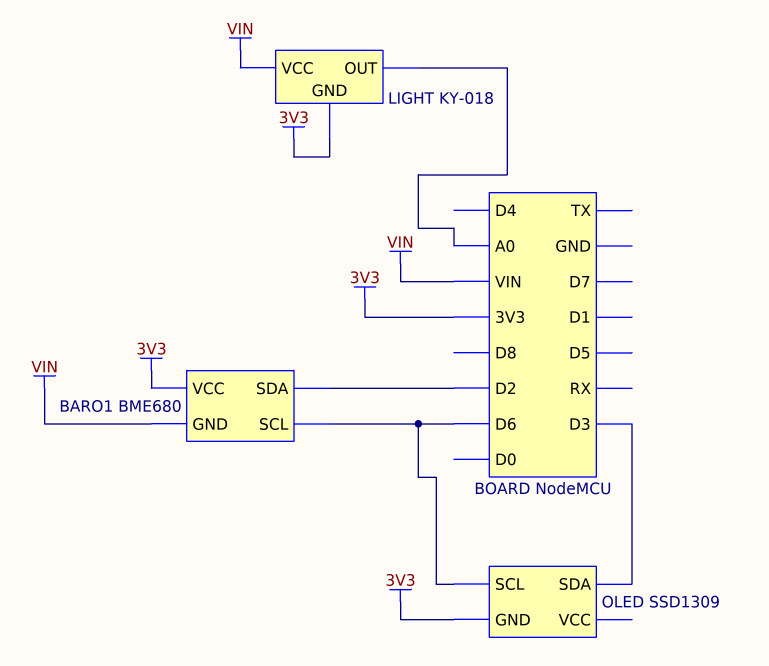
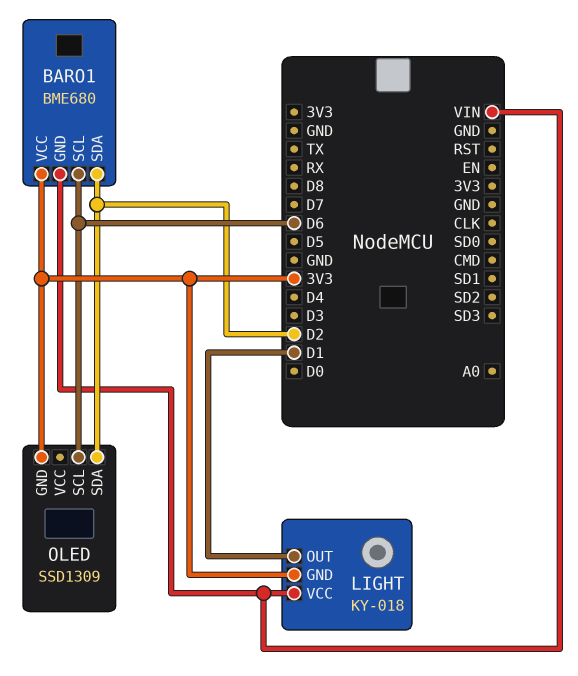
LIGHT pin OUT: A0 -> D1
OLED pin SDA: D3 -> D2

